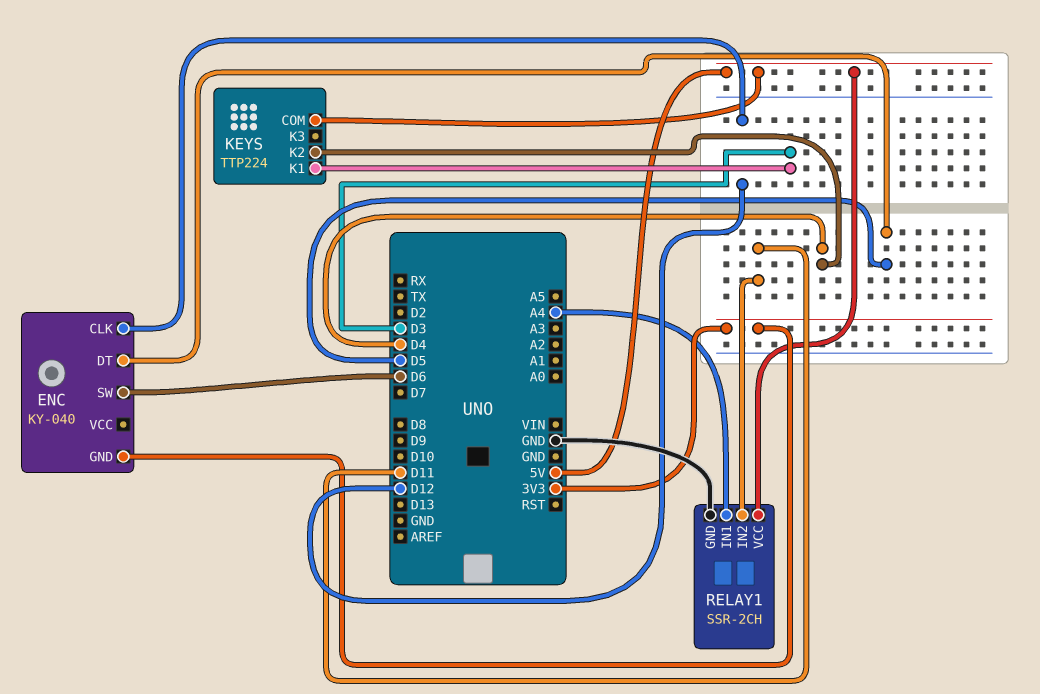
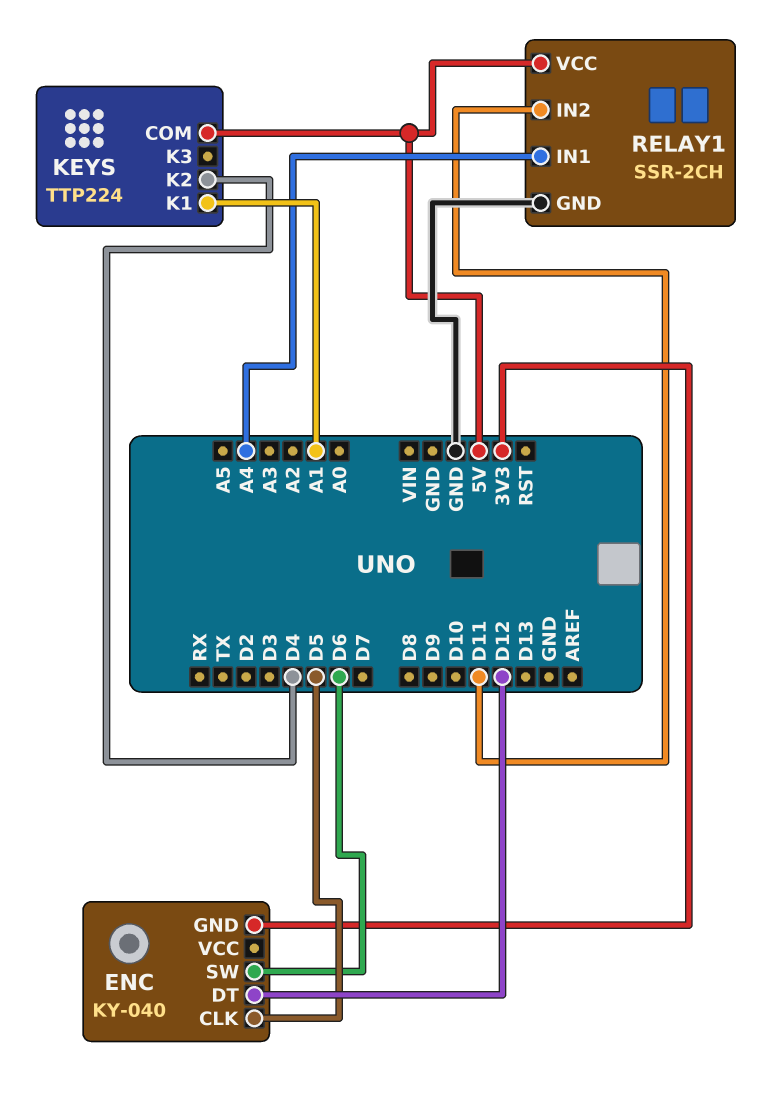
ENC pin CLK: D12 -> D5
ENC pin DT: D5 -> D12
KEYS pin K1: D3 -> A1

